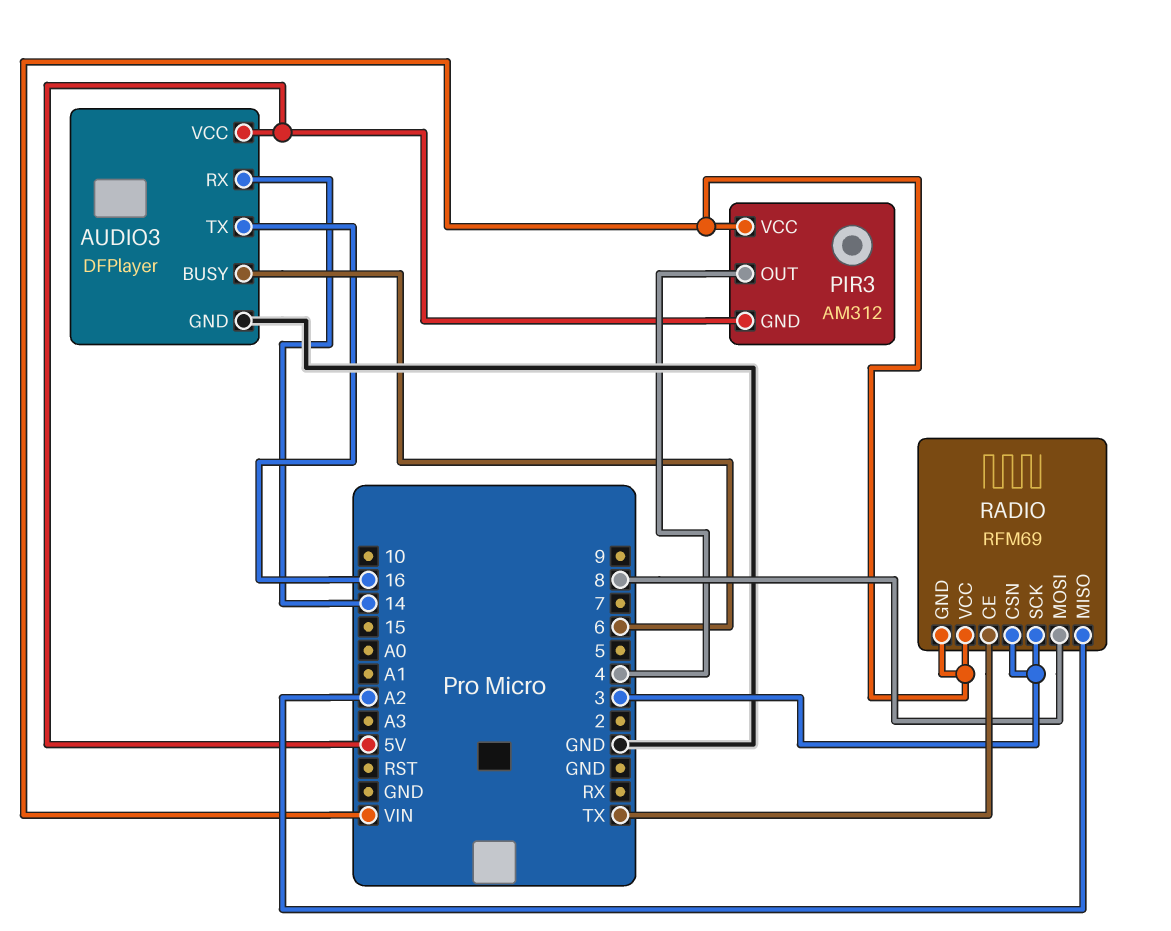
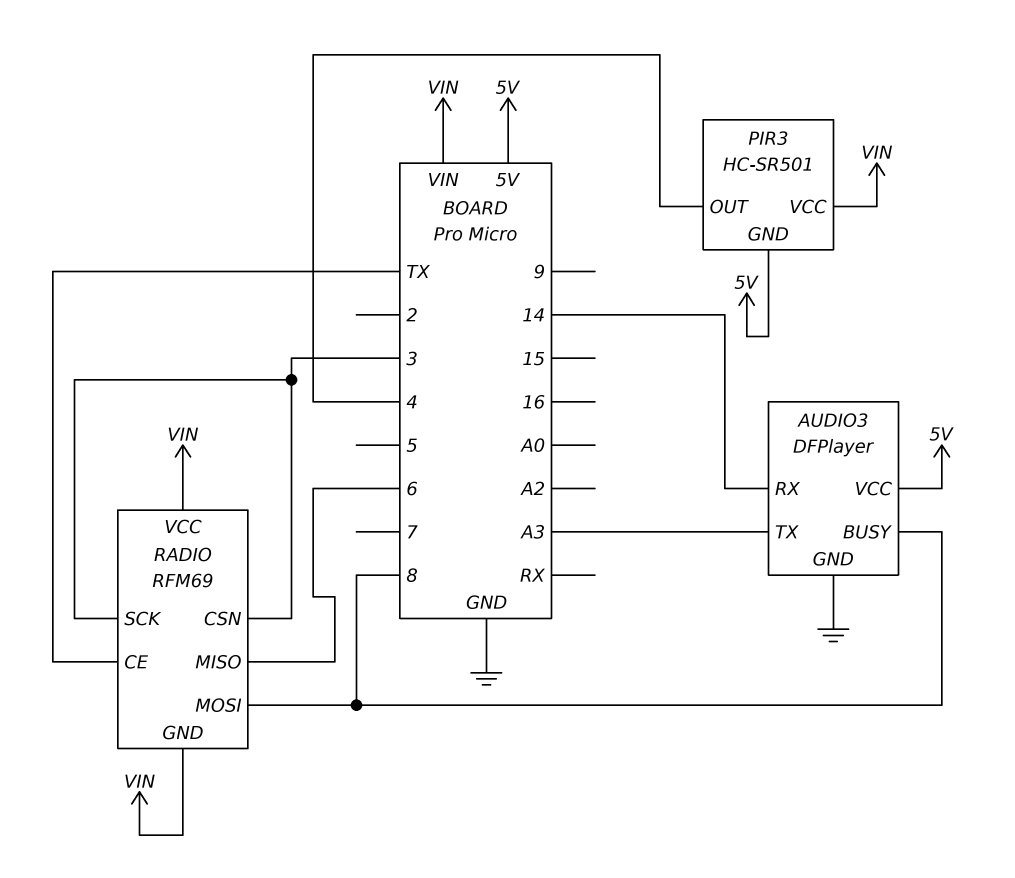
AUDIO3 pin BUSY: 6 -> 8
AUDIO3 pin TX: 16 -> A3
PIR3: AM312 -> HC-SR501
RADIO pin MISO: A2 -> 6

